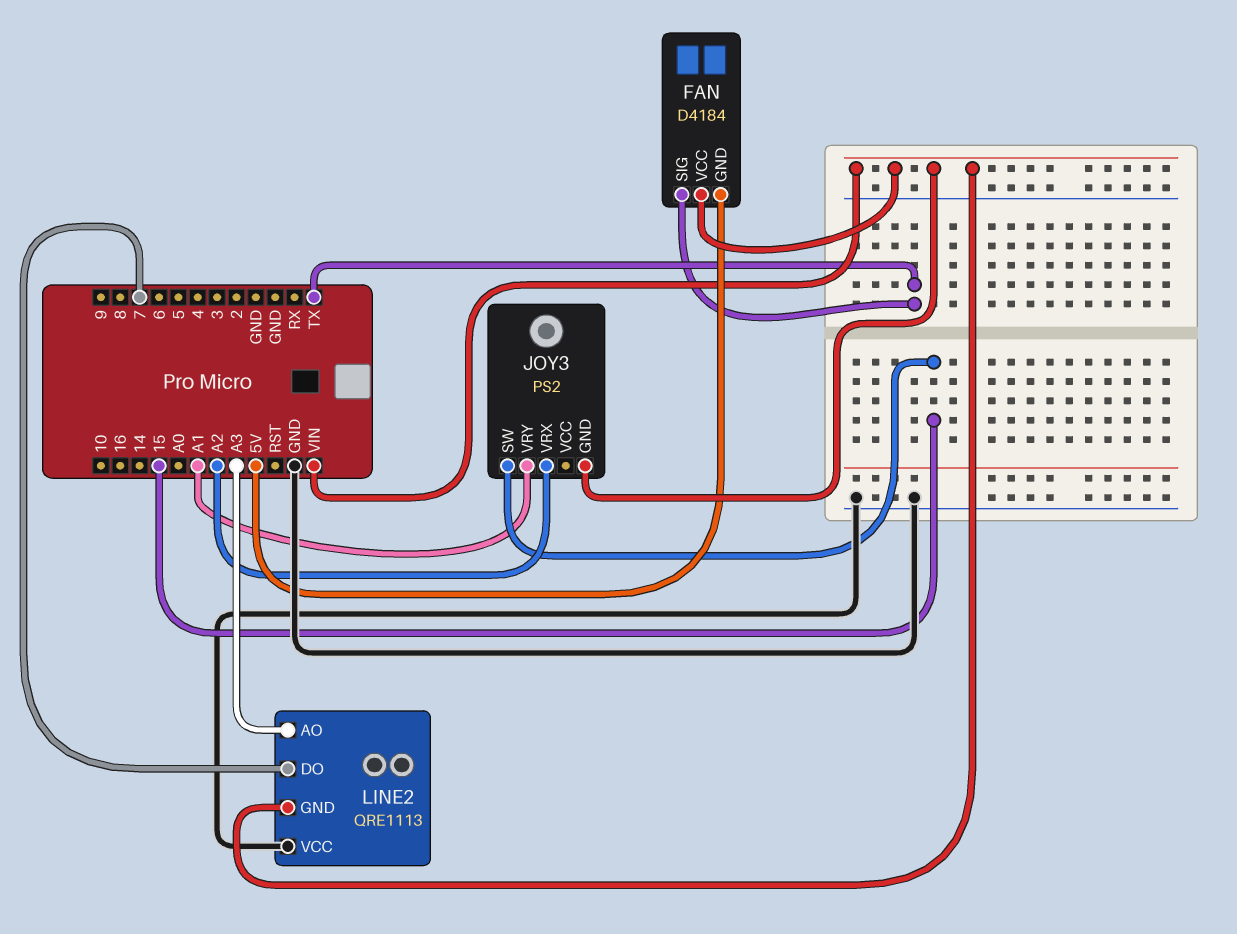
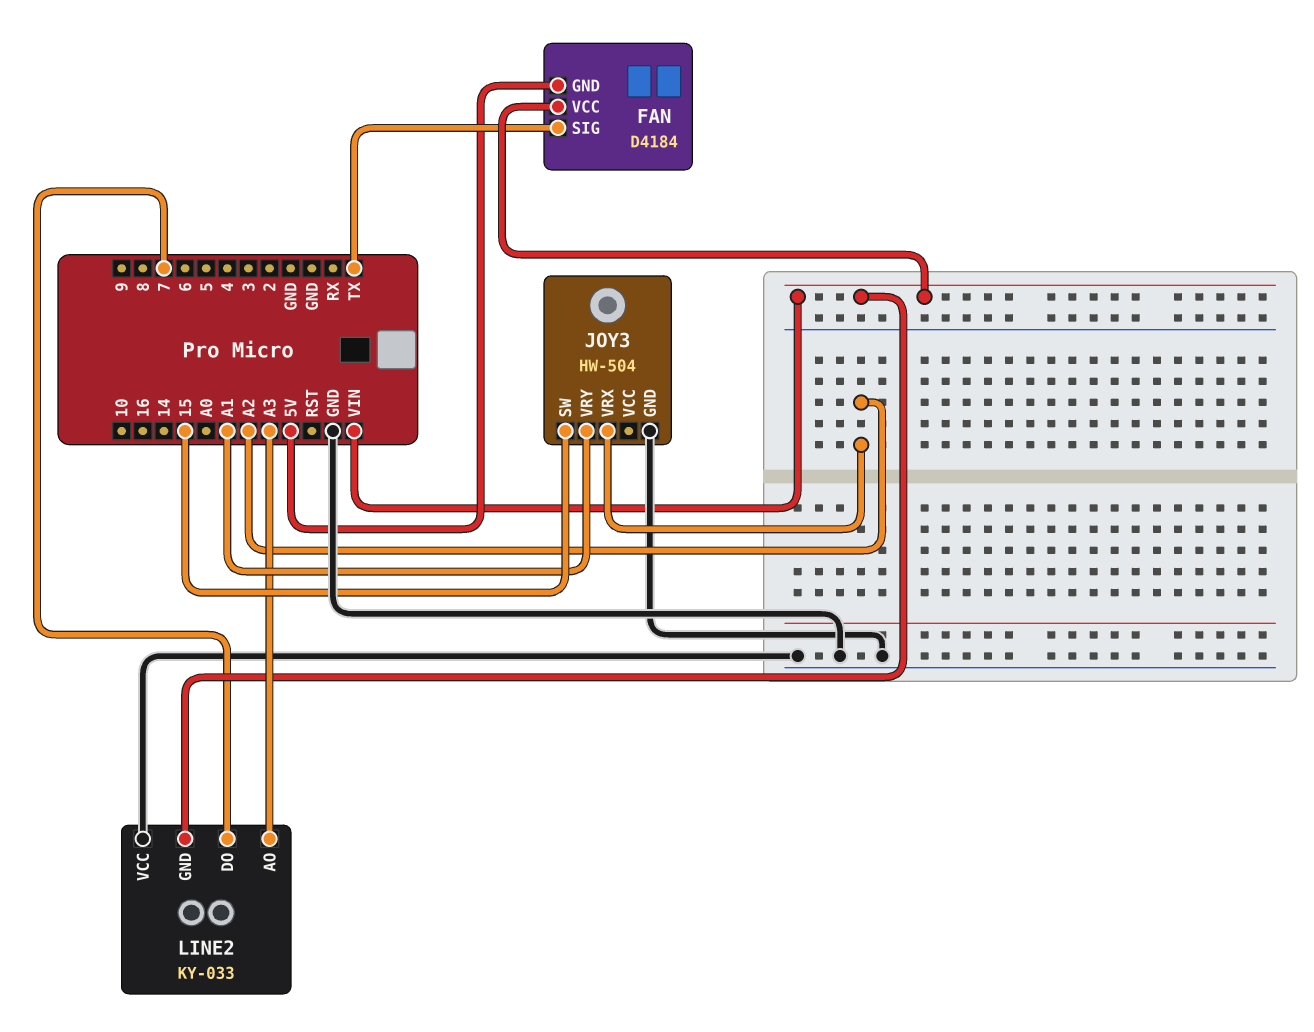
JOY3: PS2 -> HW-504
JOY3 pin GND: VIN -> GND
LINE2: QRE1113 -> KY-033

